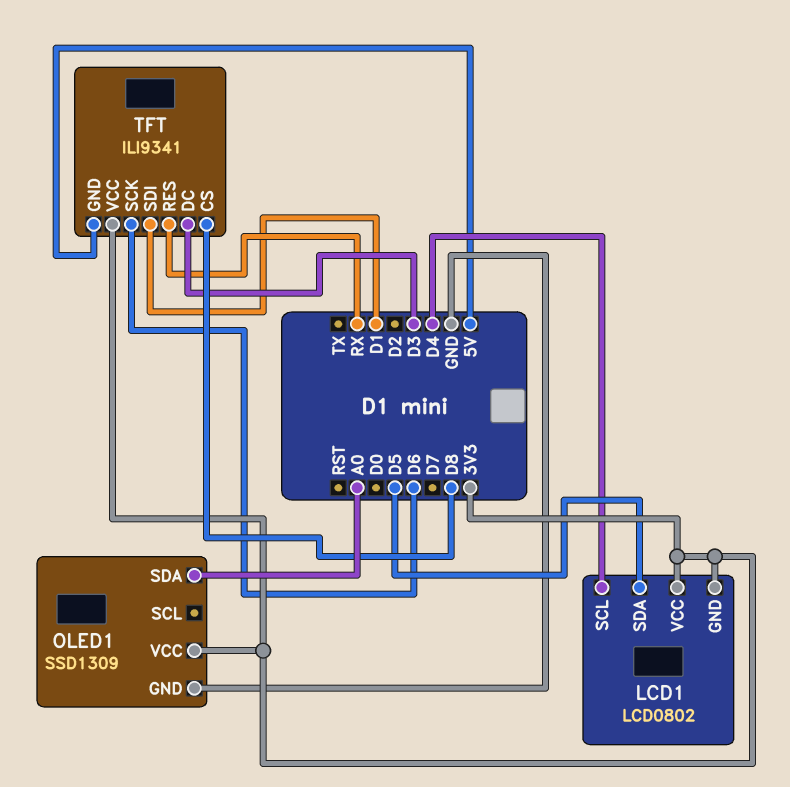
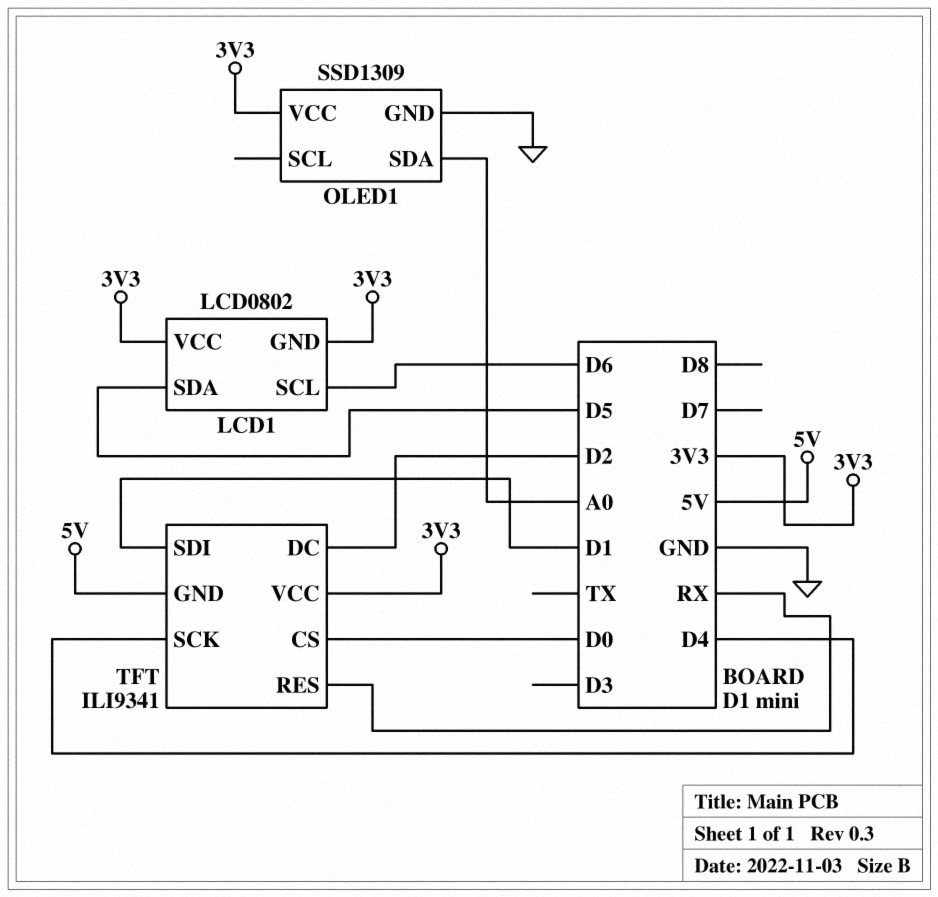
LCD1 pin SCL: D4 -> D6
TFT pin CS: D8 -> D0
TFT pin DC: D3 -> D2
TFT pin SCK: D6 -> D4

